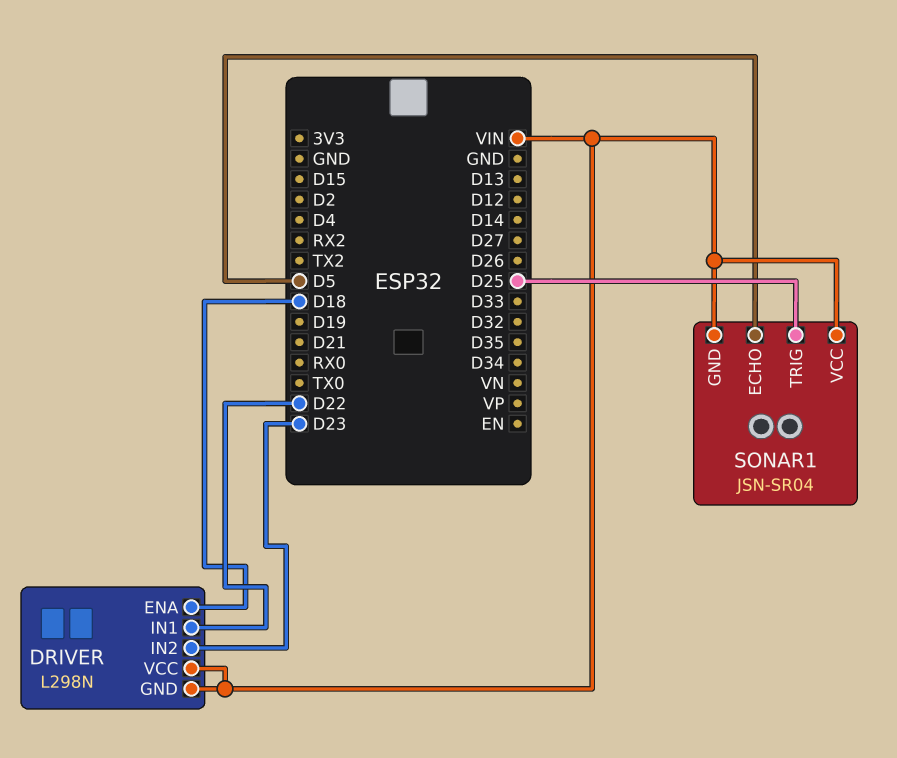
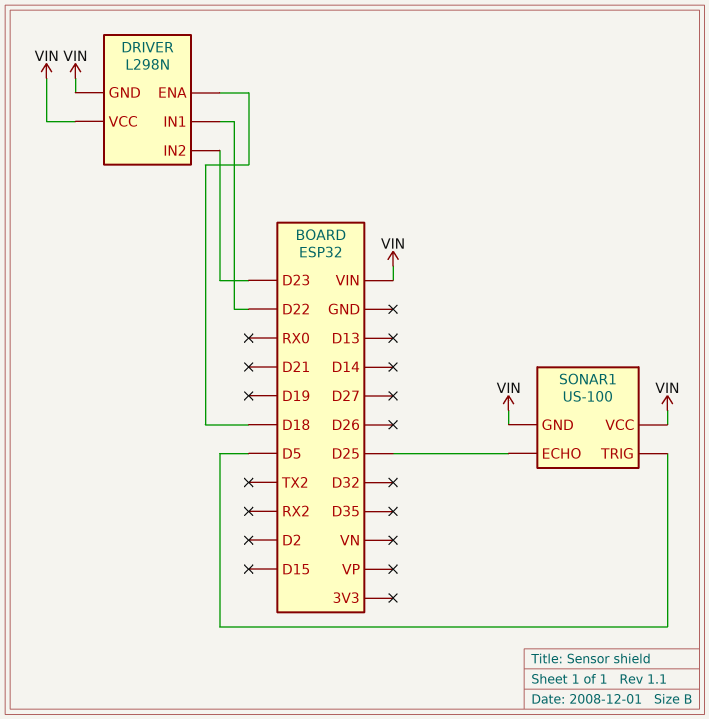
SONAR1: JSN-SR04 -> US-100
SONAR1 pin ECHO: D5 -> D25
SONAR1 pin TRIG: D25 -> D5

